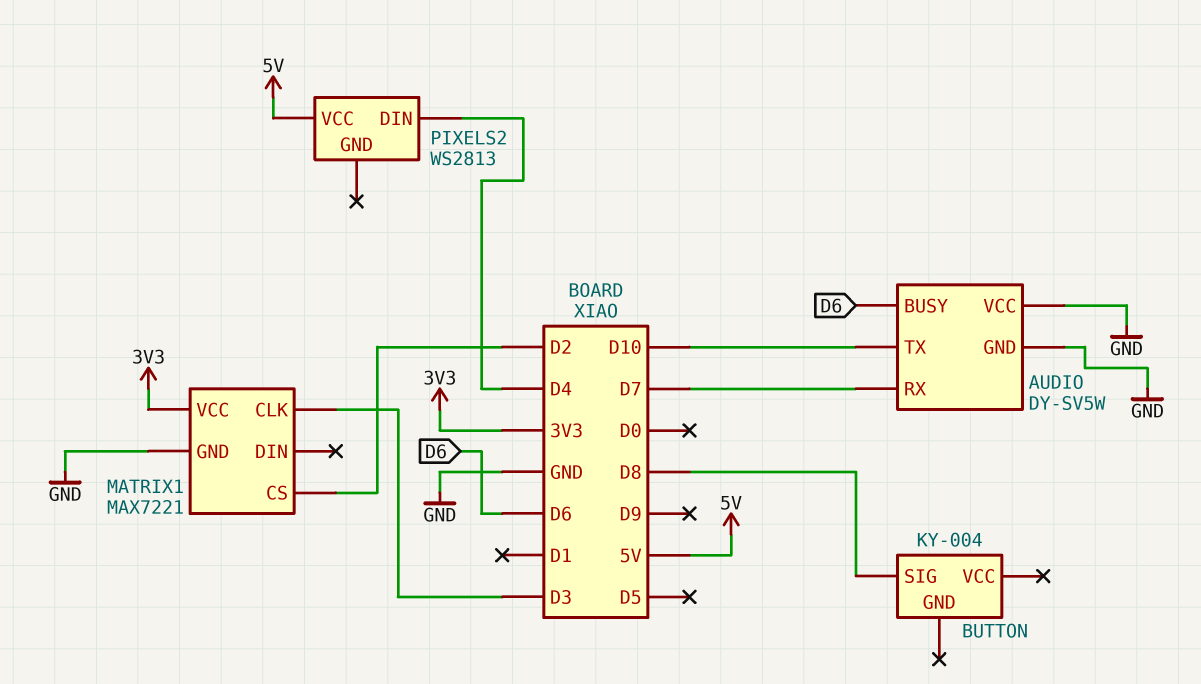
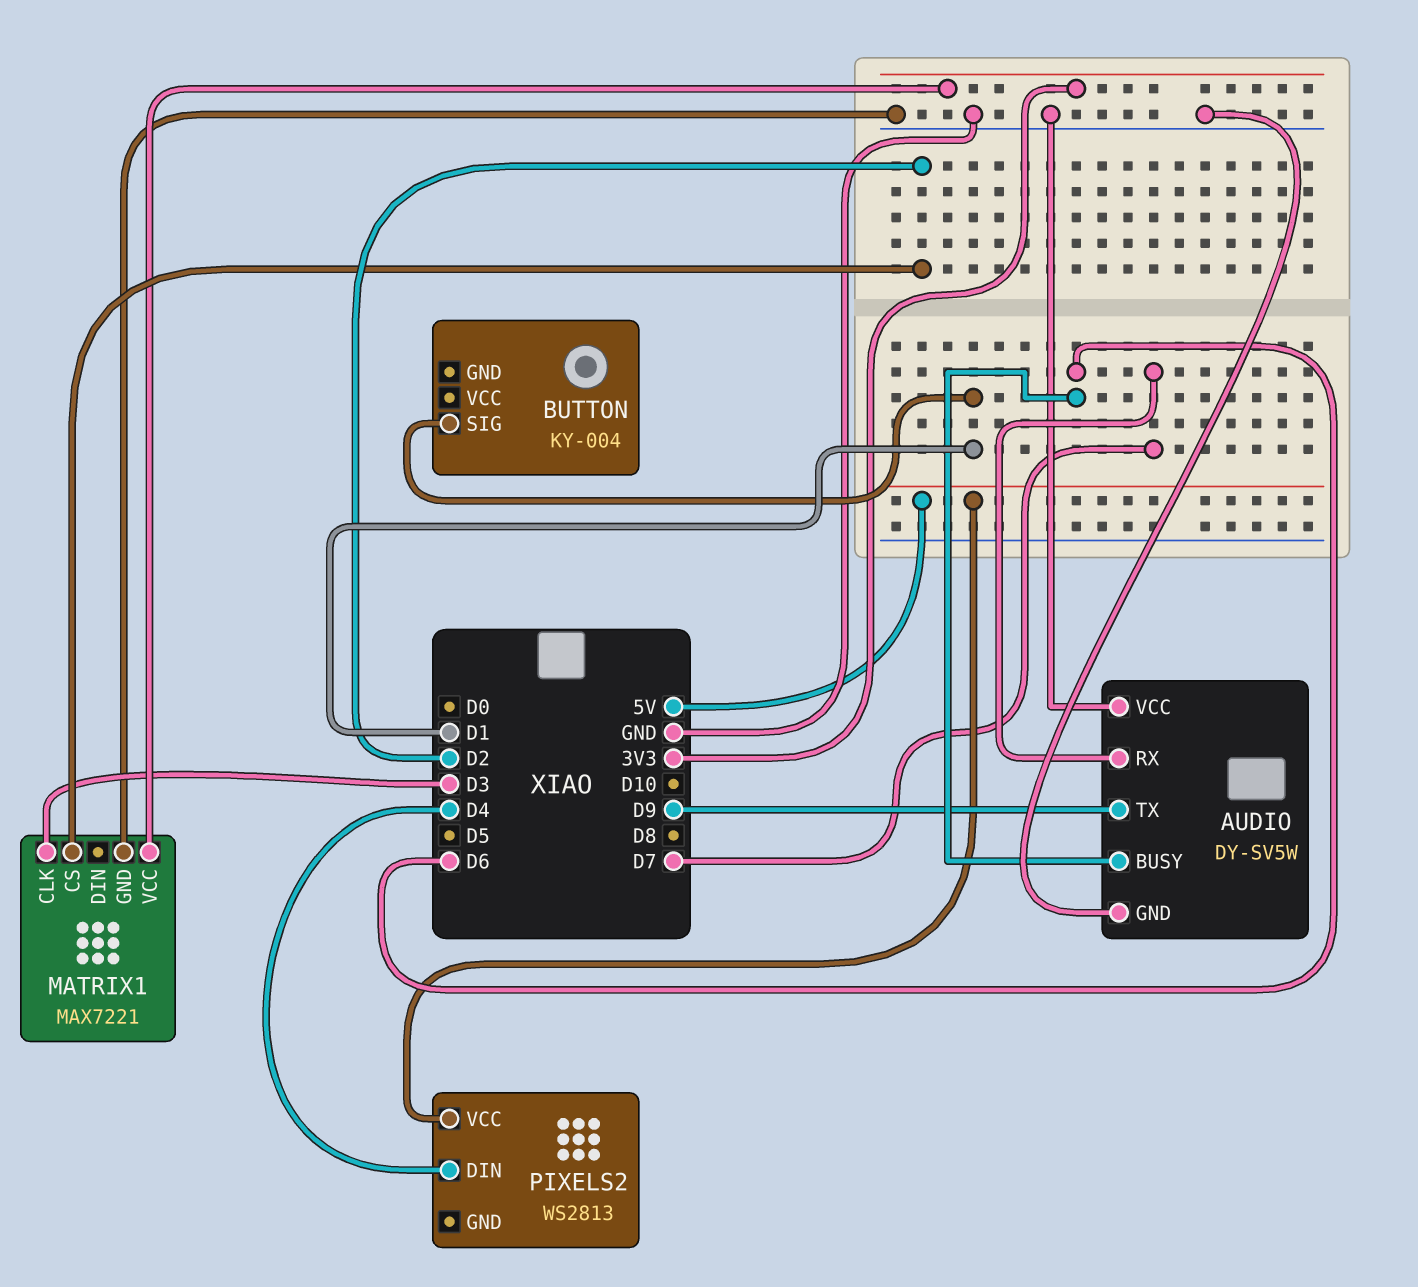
AUDIO pin TX: D10 -> D9
BUTTON pin SIG: D8 -> D1

